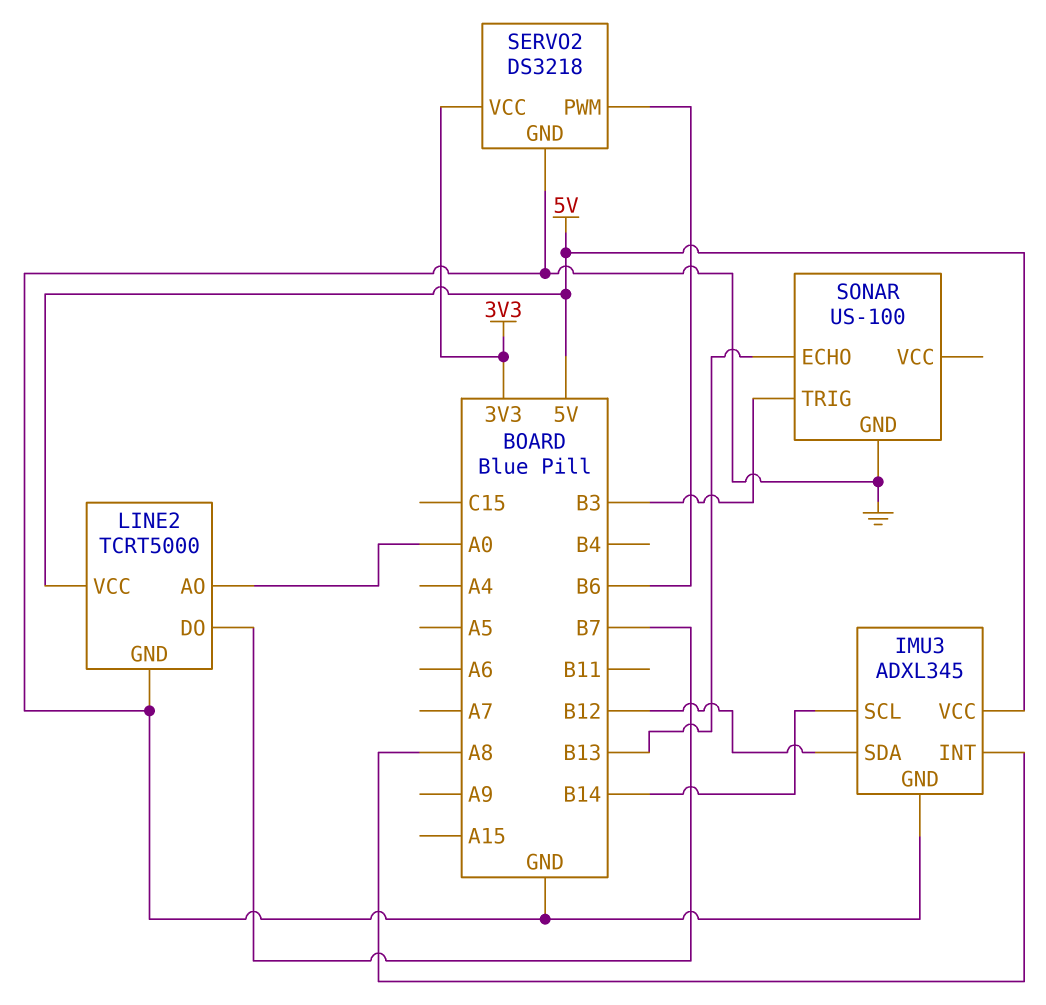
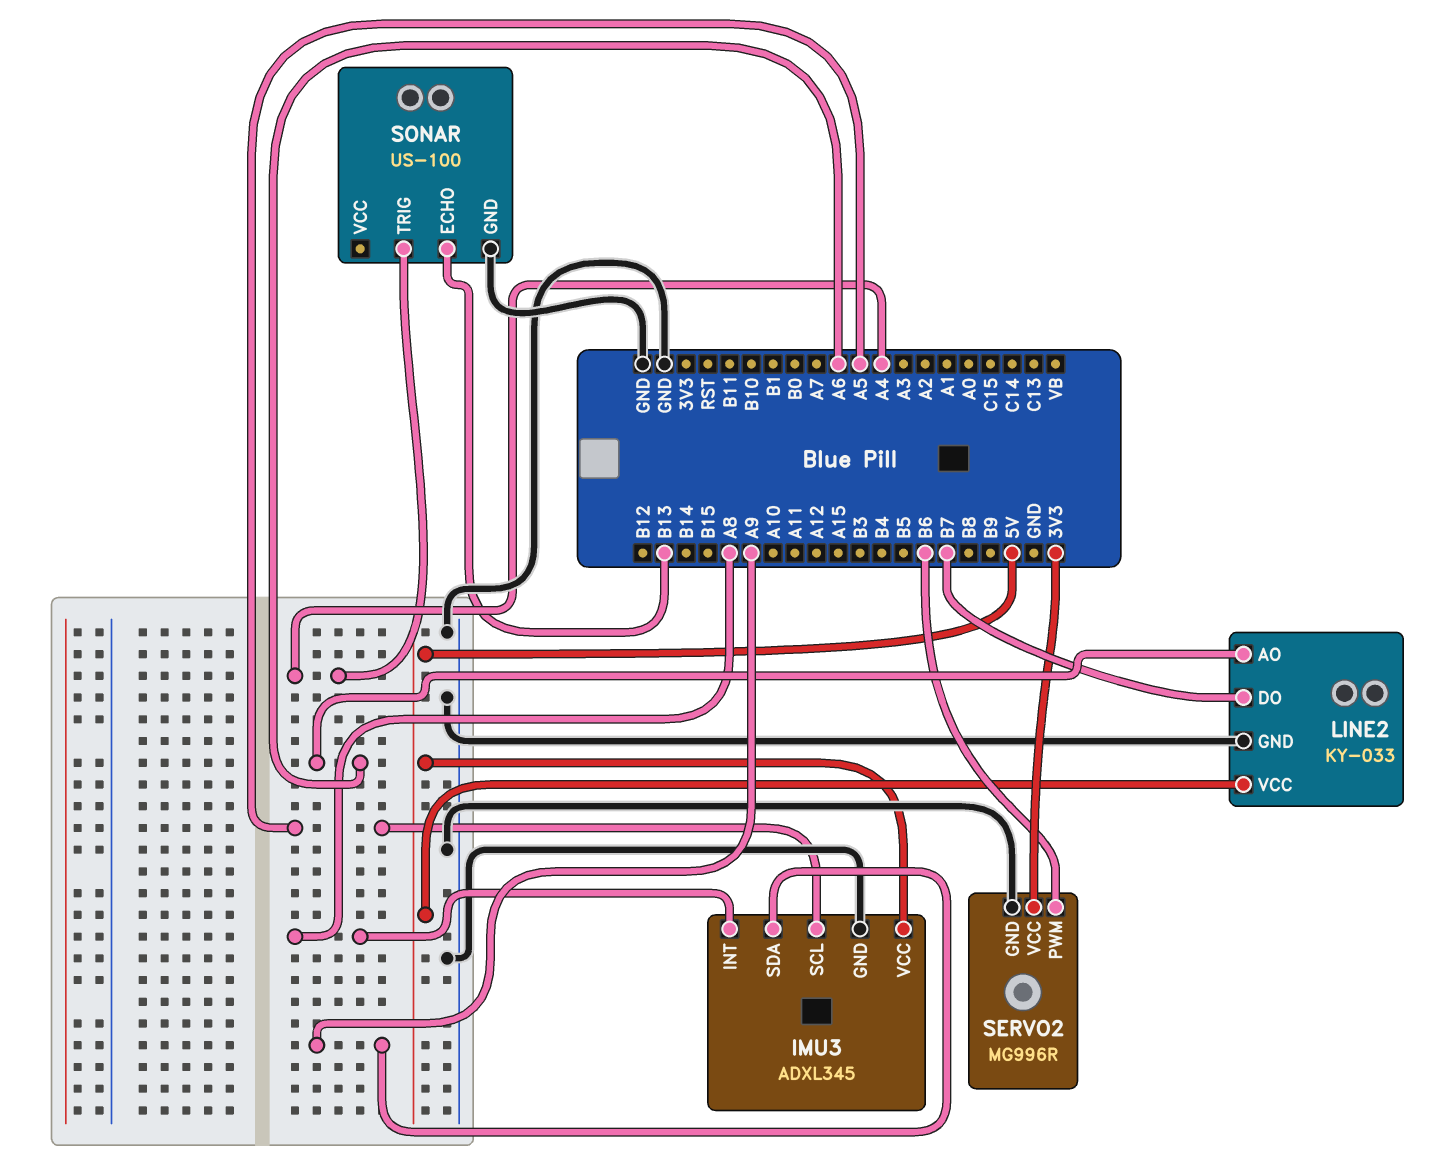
IMU3 pin SCL: B14 -> A5
IMU3 pin SDA: B12 -> A9
LINE2: TCRT5000 -> KY-033
LINE2 pin AO: A0 -> A6
SERVO2: DS3218 -> MG996R
SONAR pin TRIG: B3 -> A4

